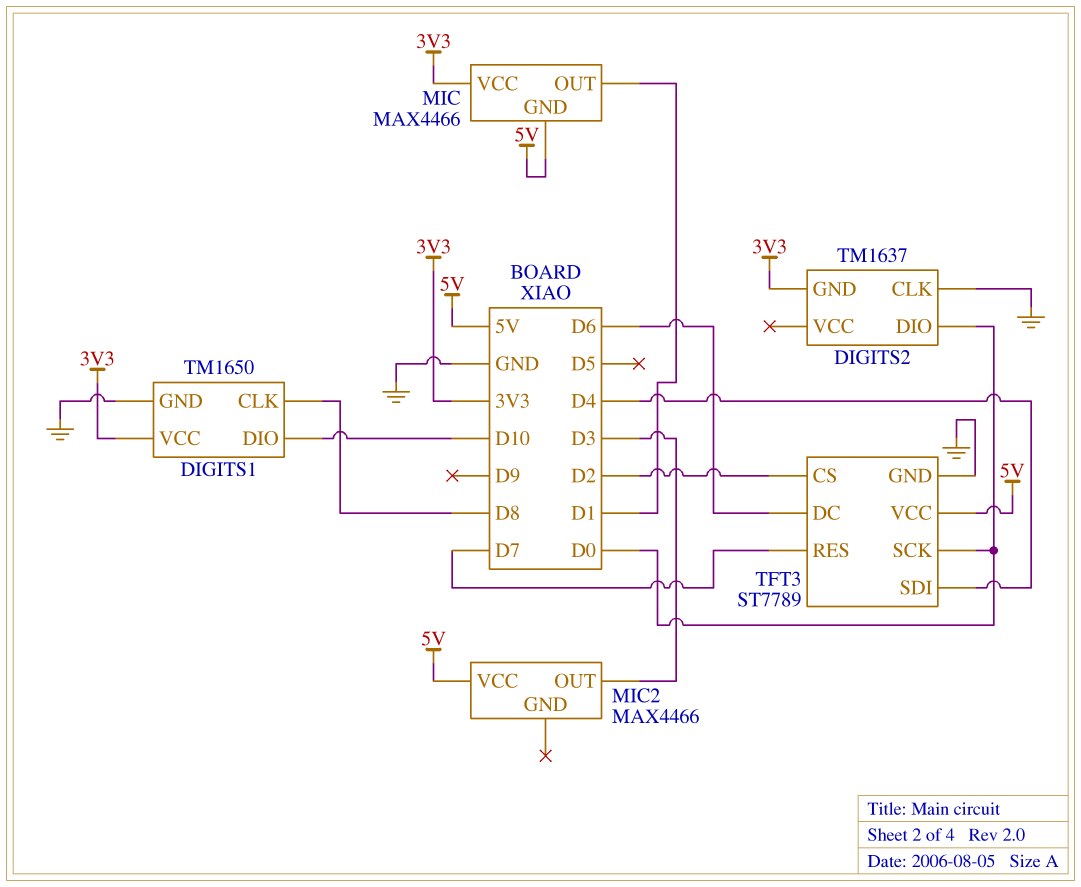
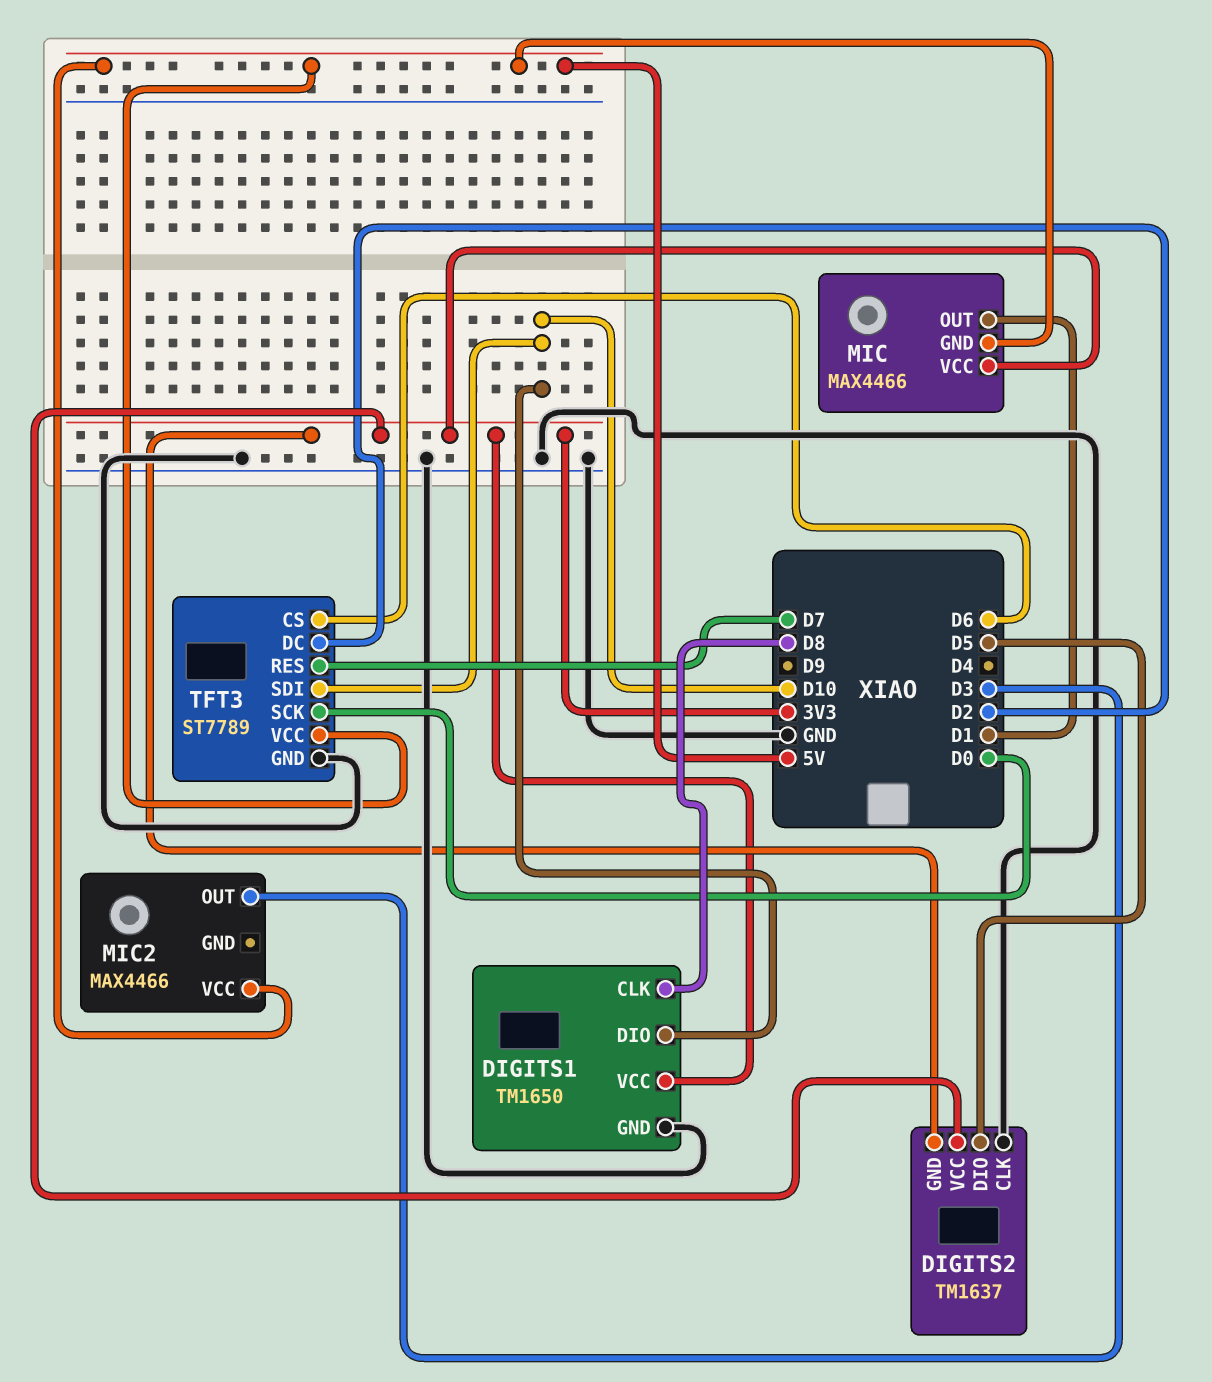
DIGITS2 pin DIO: D0 -> D5
DIGITS2 pin VCC: none -> 3V3
TFT3 pin CS: D2 -> D6
TFT3 pin DC: D6 -> D2
TFT3 pin SDI: D4 -> D10

